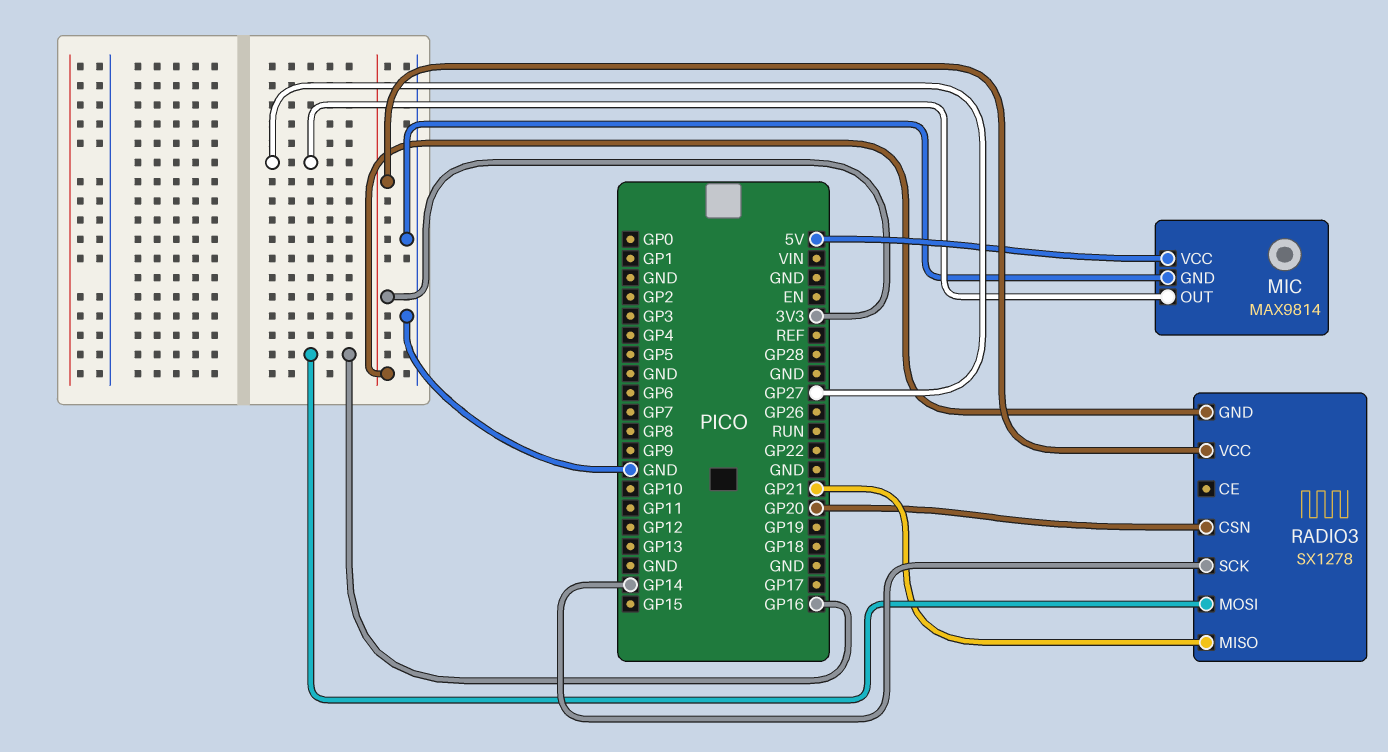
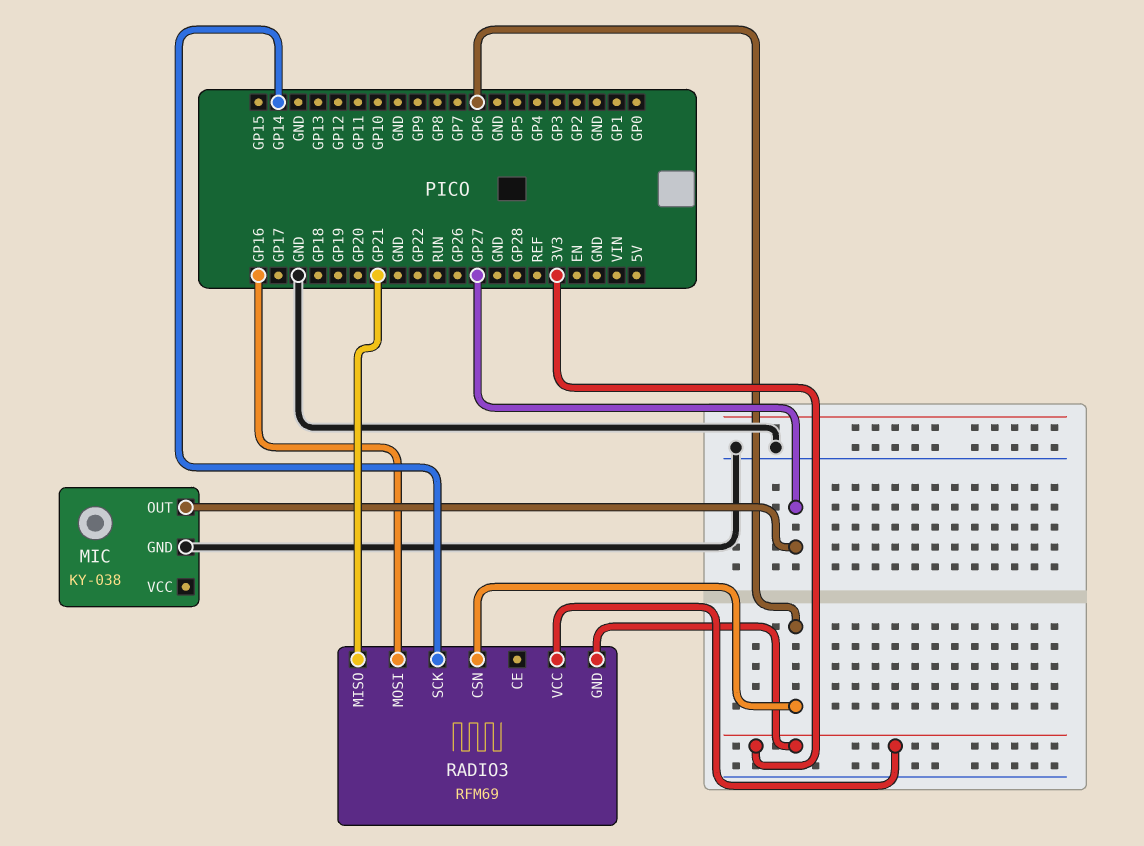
MIC: MAX9814 -> KY-038
MIC pin VCC: 5V -> none
RADIO3: SX1278 -> RFM69
RADIO3 pin CSN: GP20 -> GP6

